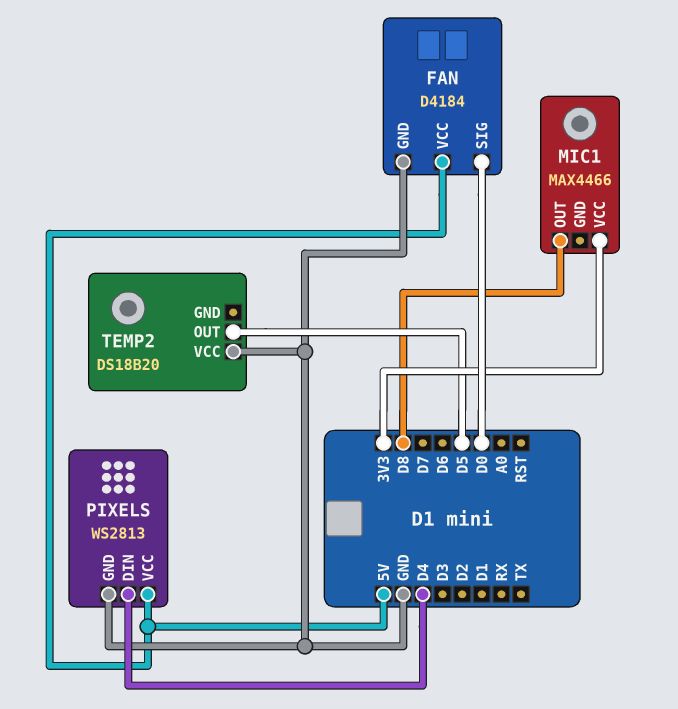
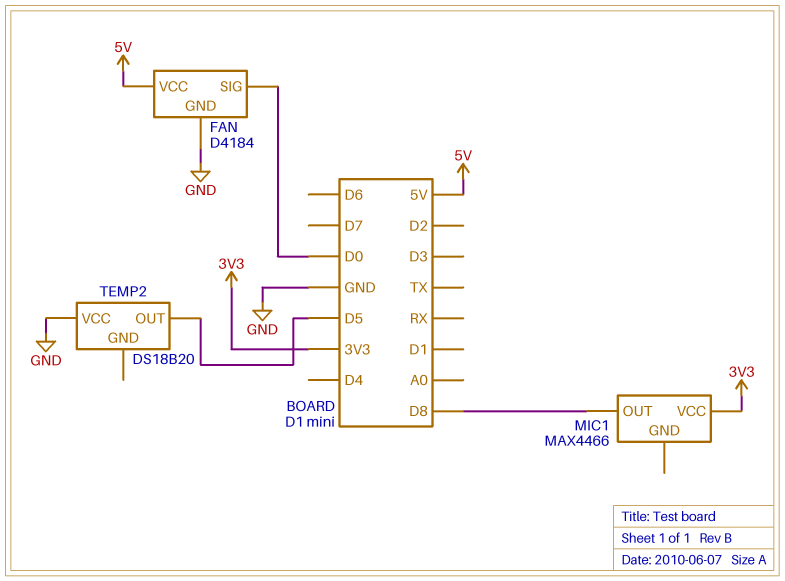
PIXELS: WS2813 -> none
PIXELS pin DIN: D4 -> none
PIXELS pin GND: GND -> none
PIXELS pin VCC: 5V -> none

